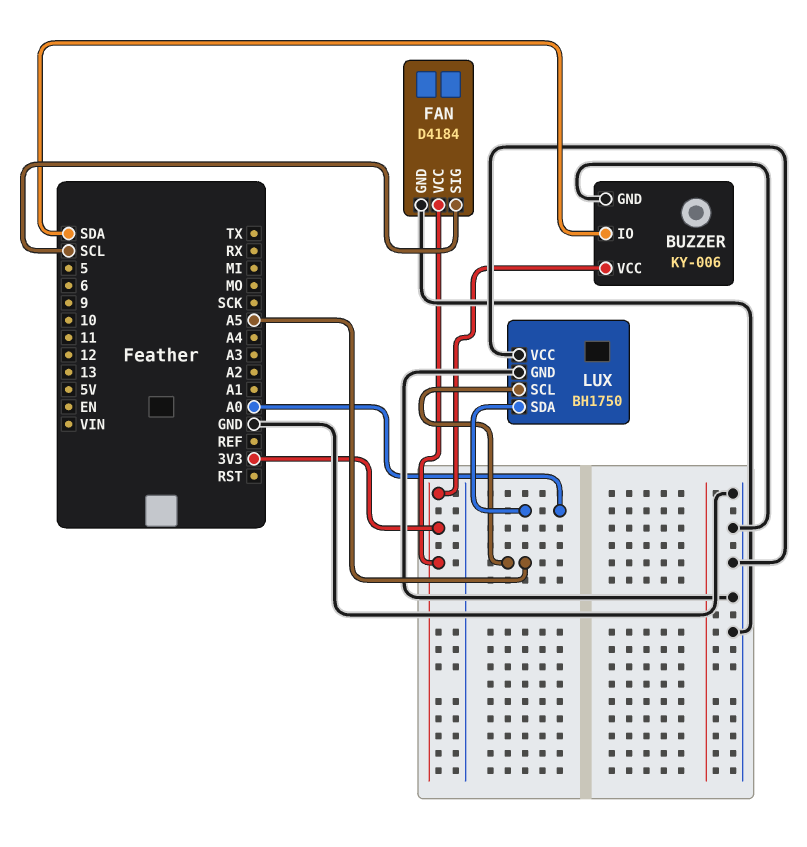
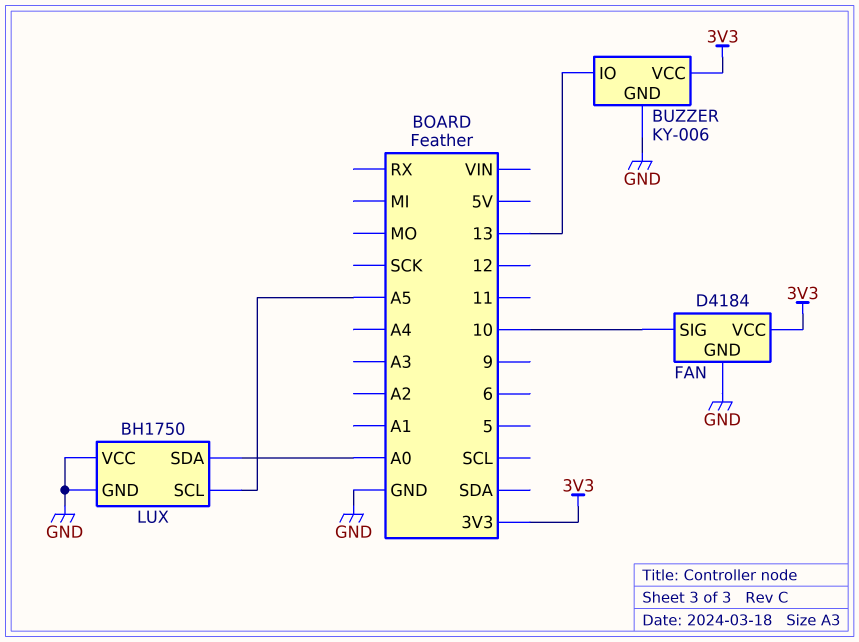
BUZZER pin IO: SDA -> 13
FAN pin SIG: SCL -> 10

